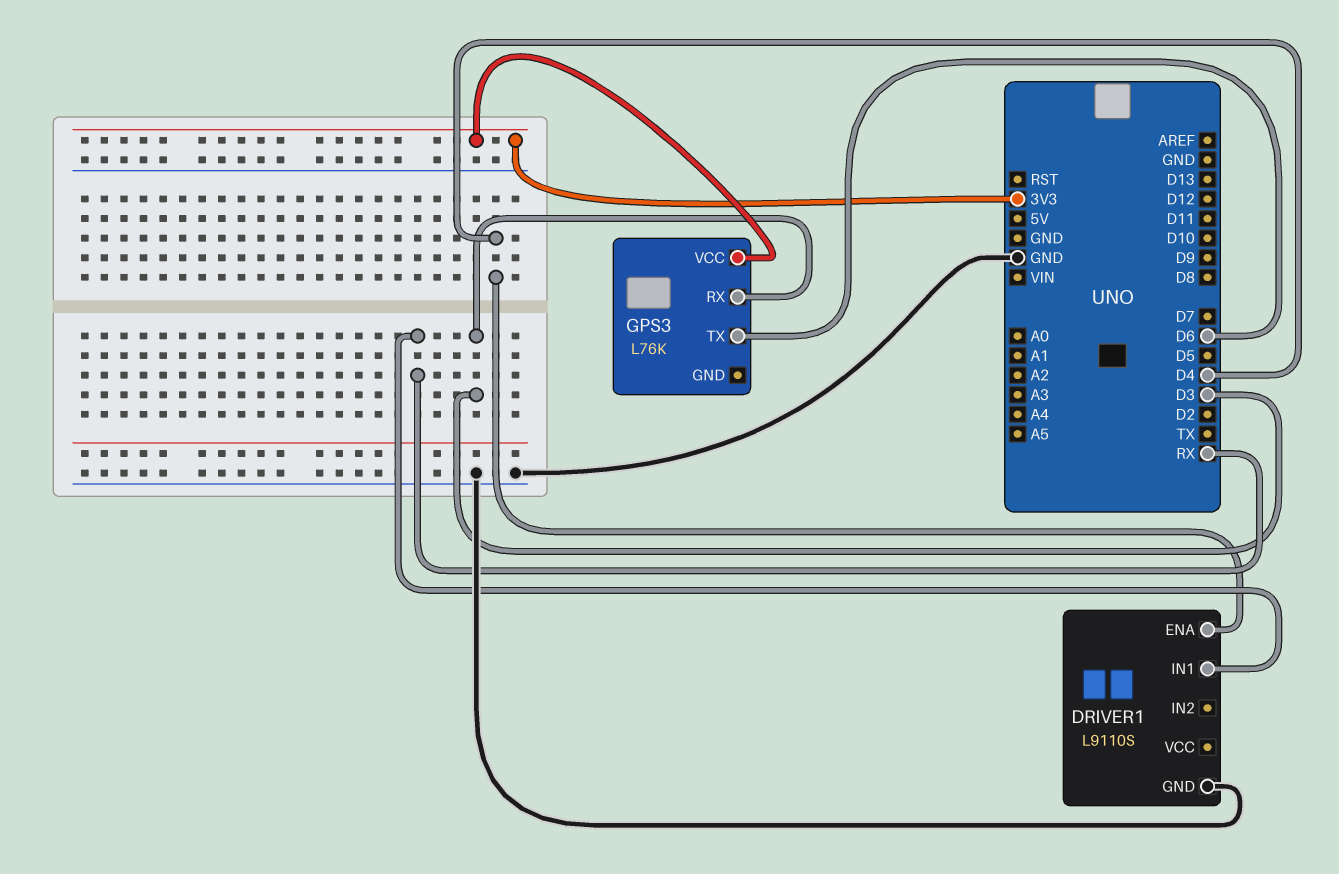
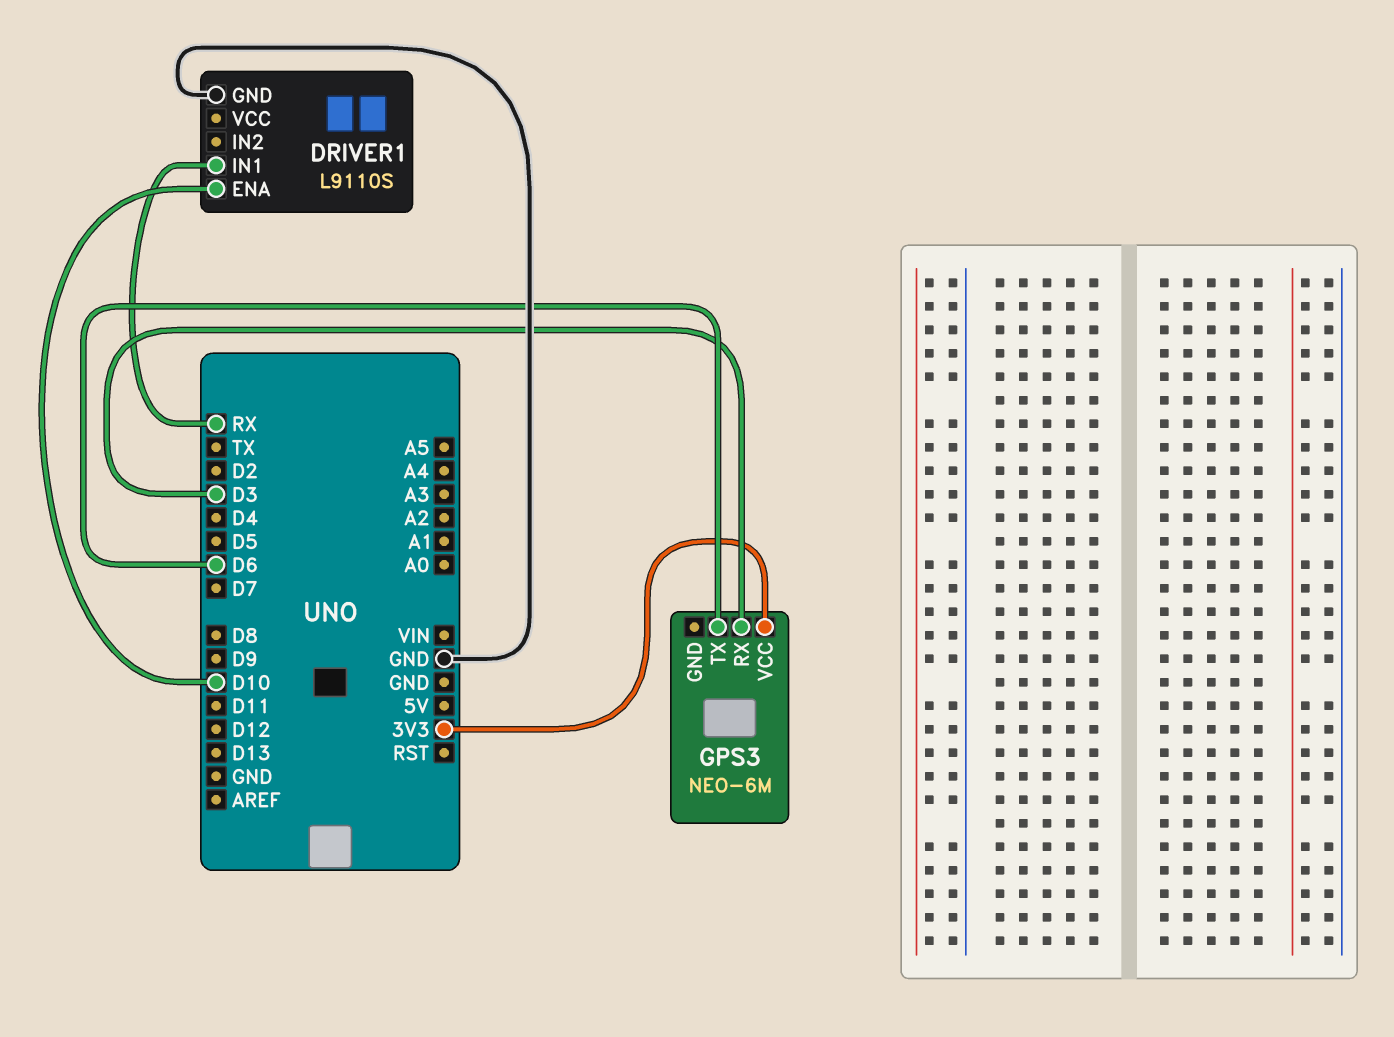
DRIVER1 pin ENA: D4 -> D10
GPS3: L76K -> NEO-6M

